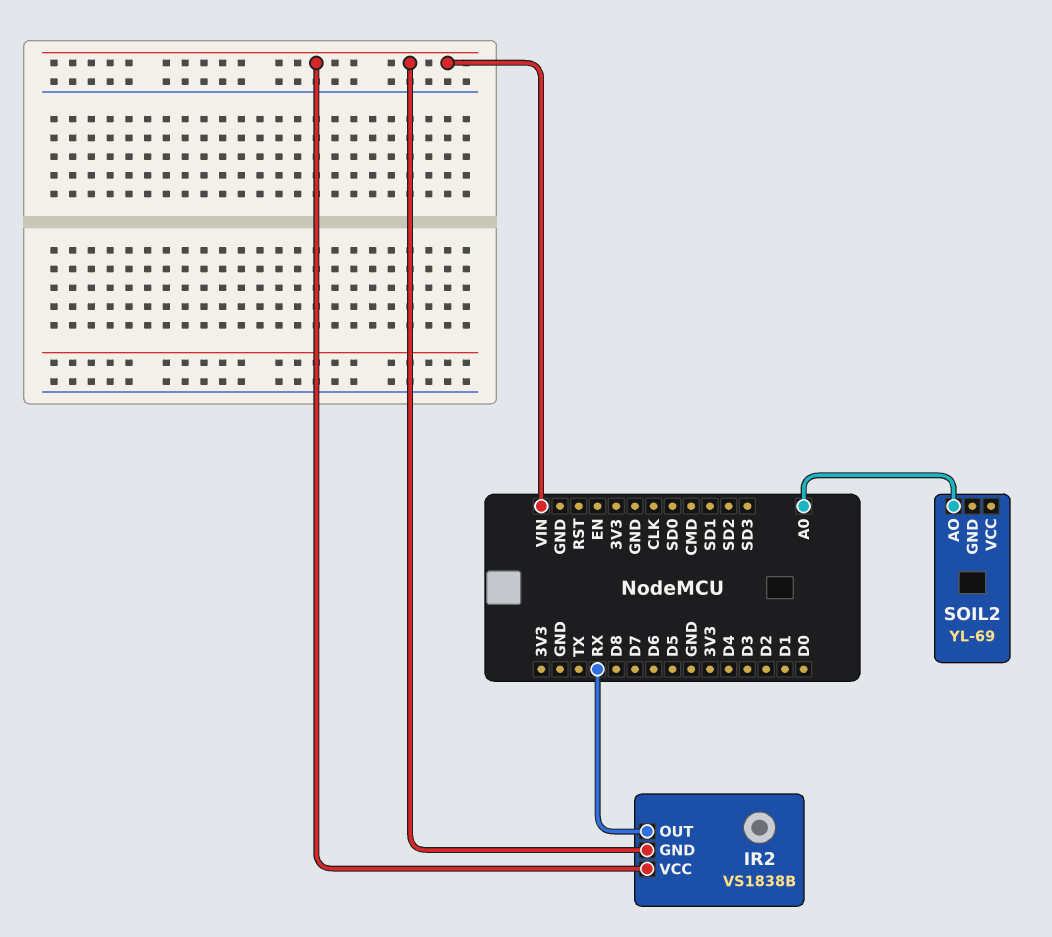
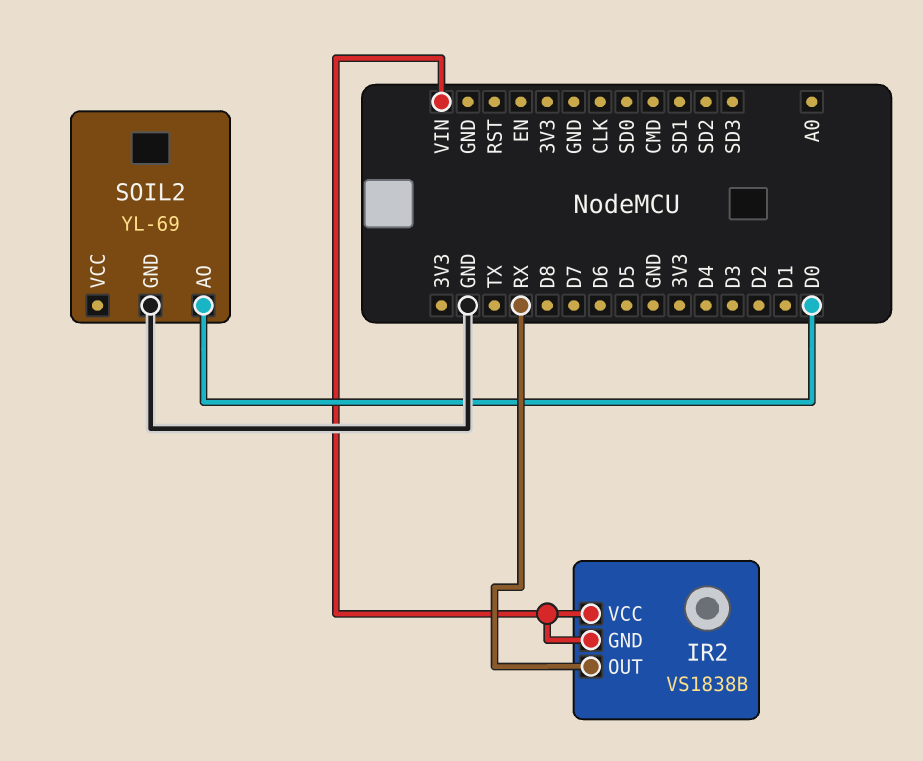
SOIL2 pin AO: A0 -> D0
SOIL2 pin GND: none -> GND

